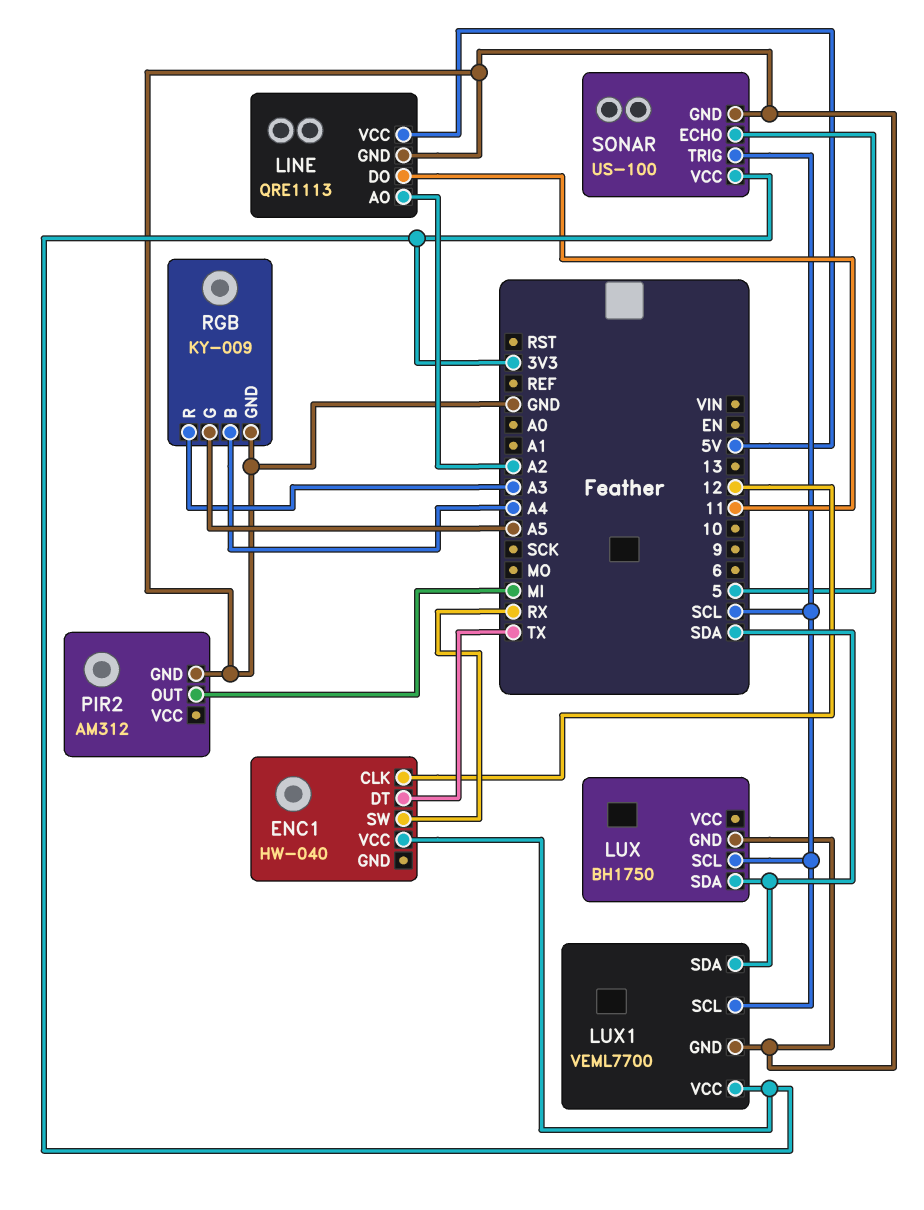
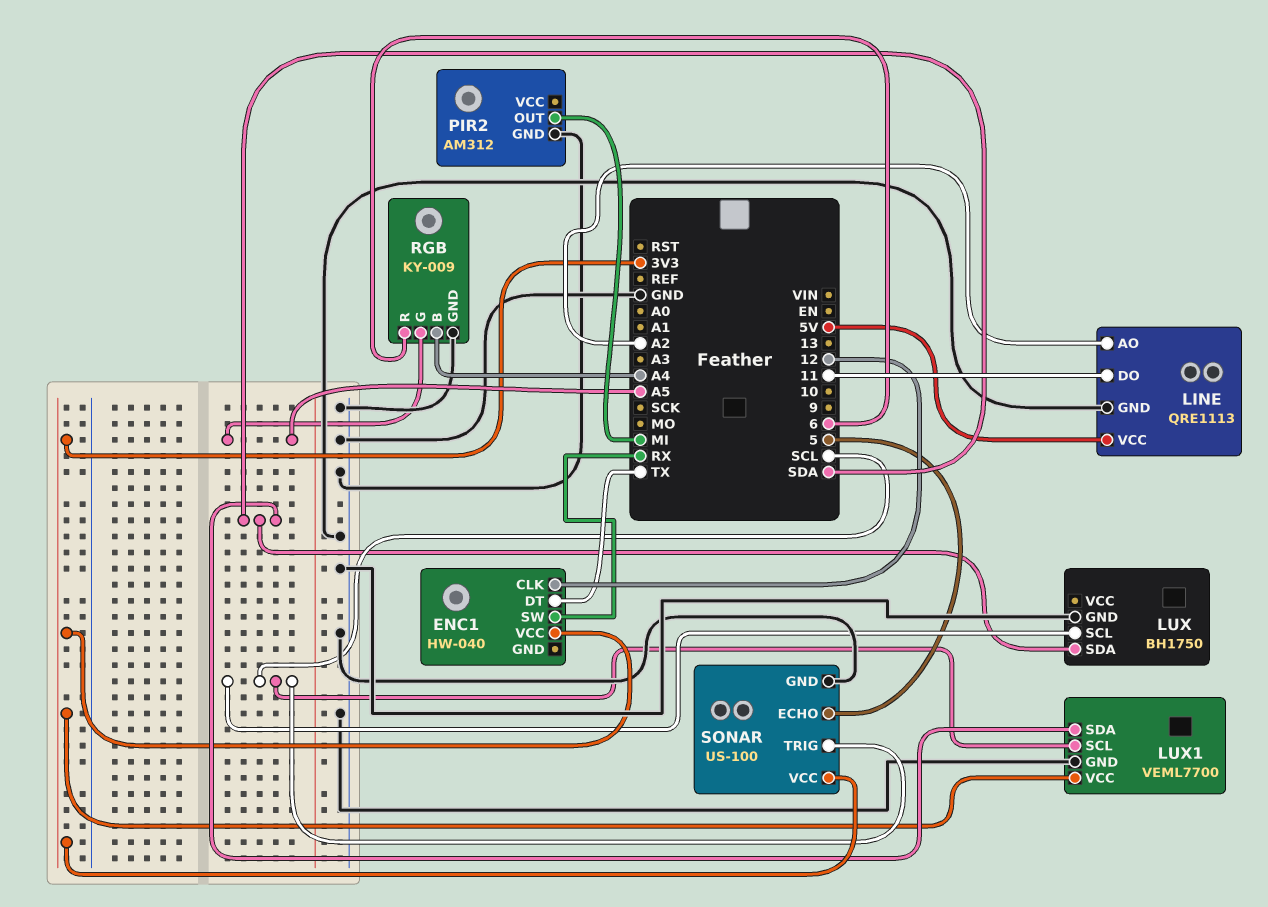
RGB pin R: A3 -> 6

